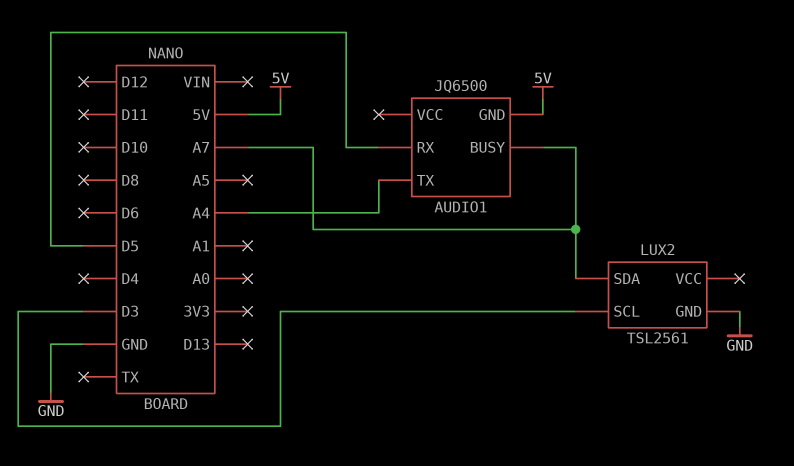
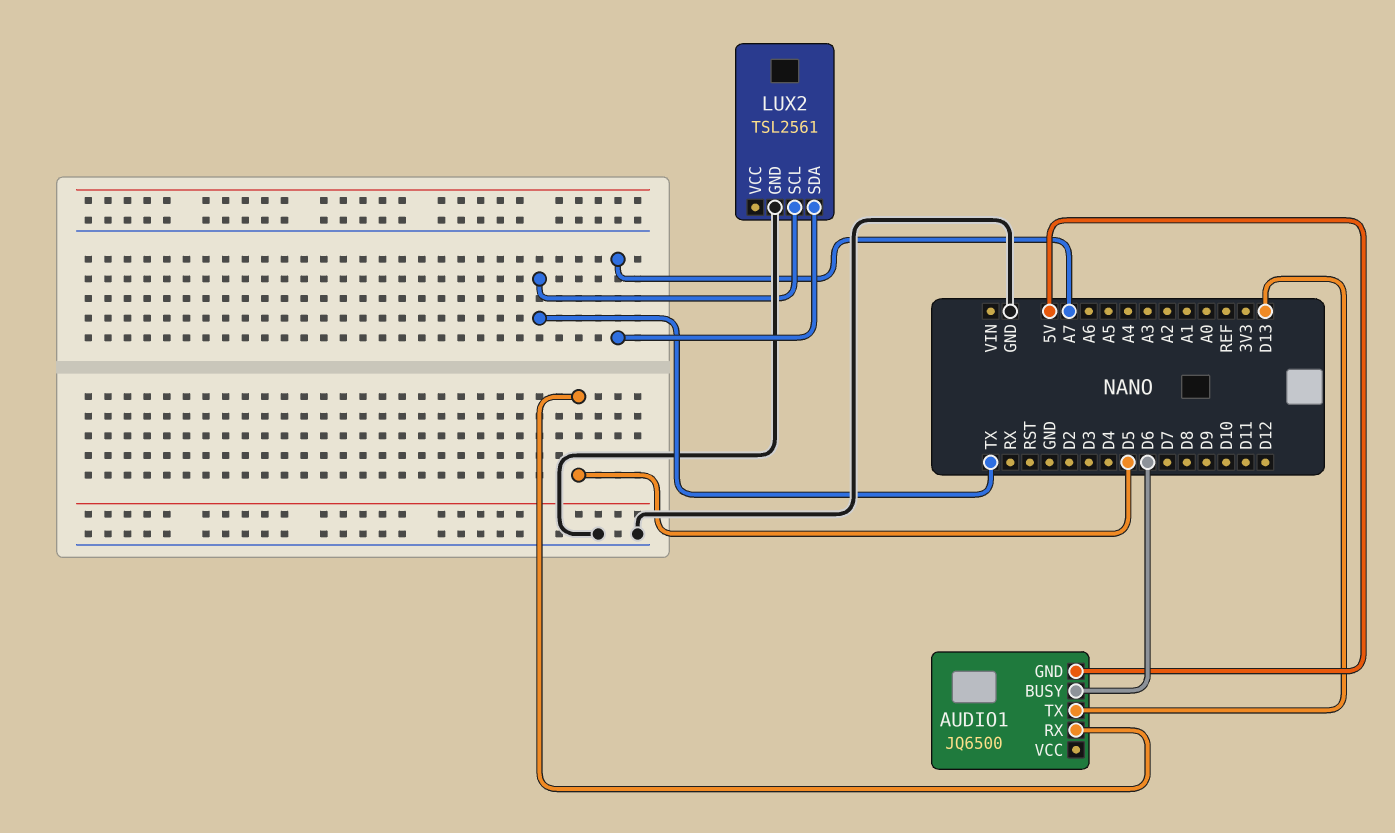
AUDIO1 pin BUSY: A7 -> D6
AUDIO1 pin TX: A4 -> D13
LUX2 pin SCL: D3 -> TX

